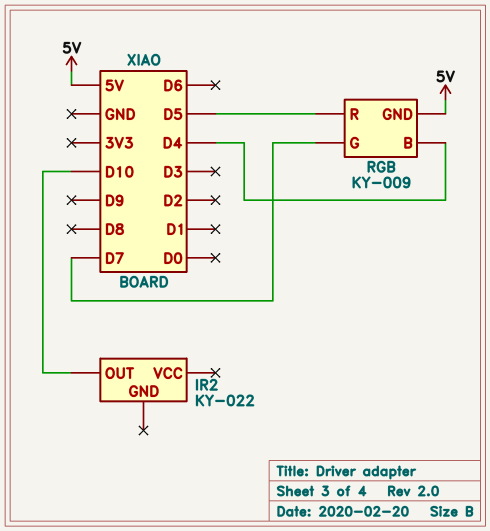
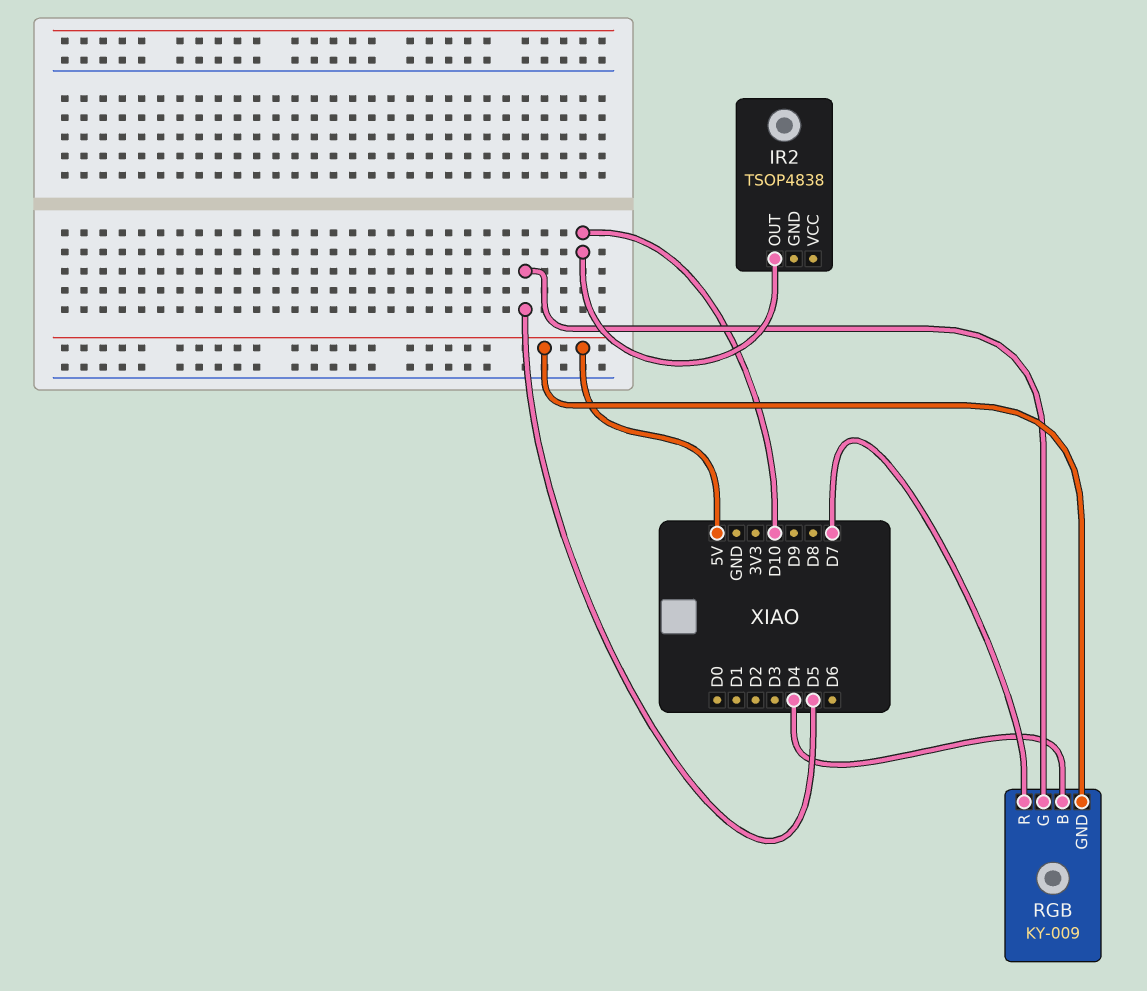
IR2: KY-022 -> TSOP4838
RGB pin G: D7 -> D5
RGB pin R: D5 -> D7

